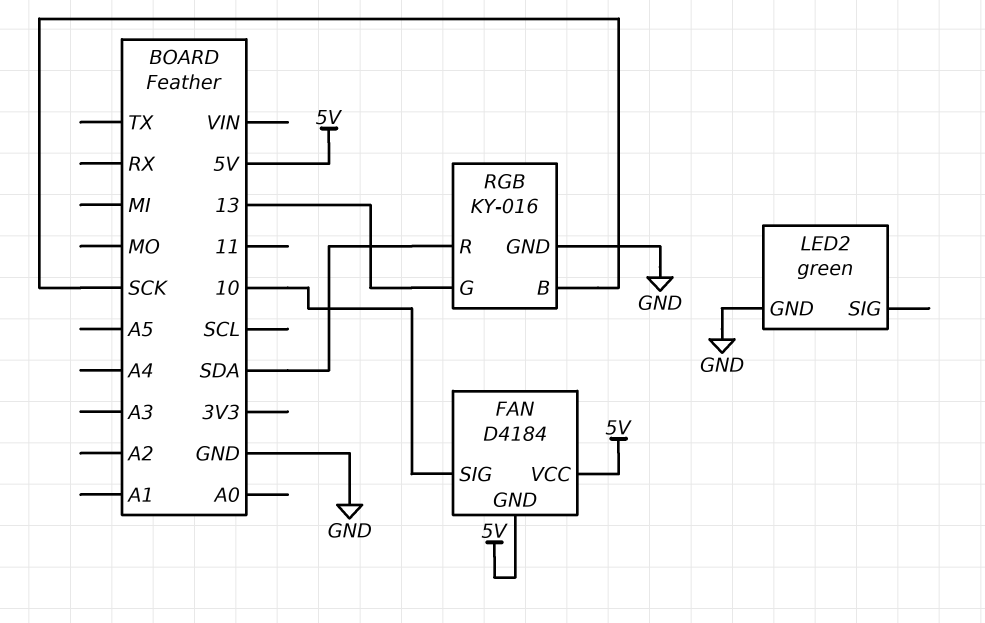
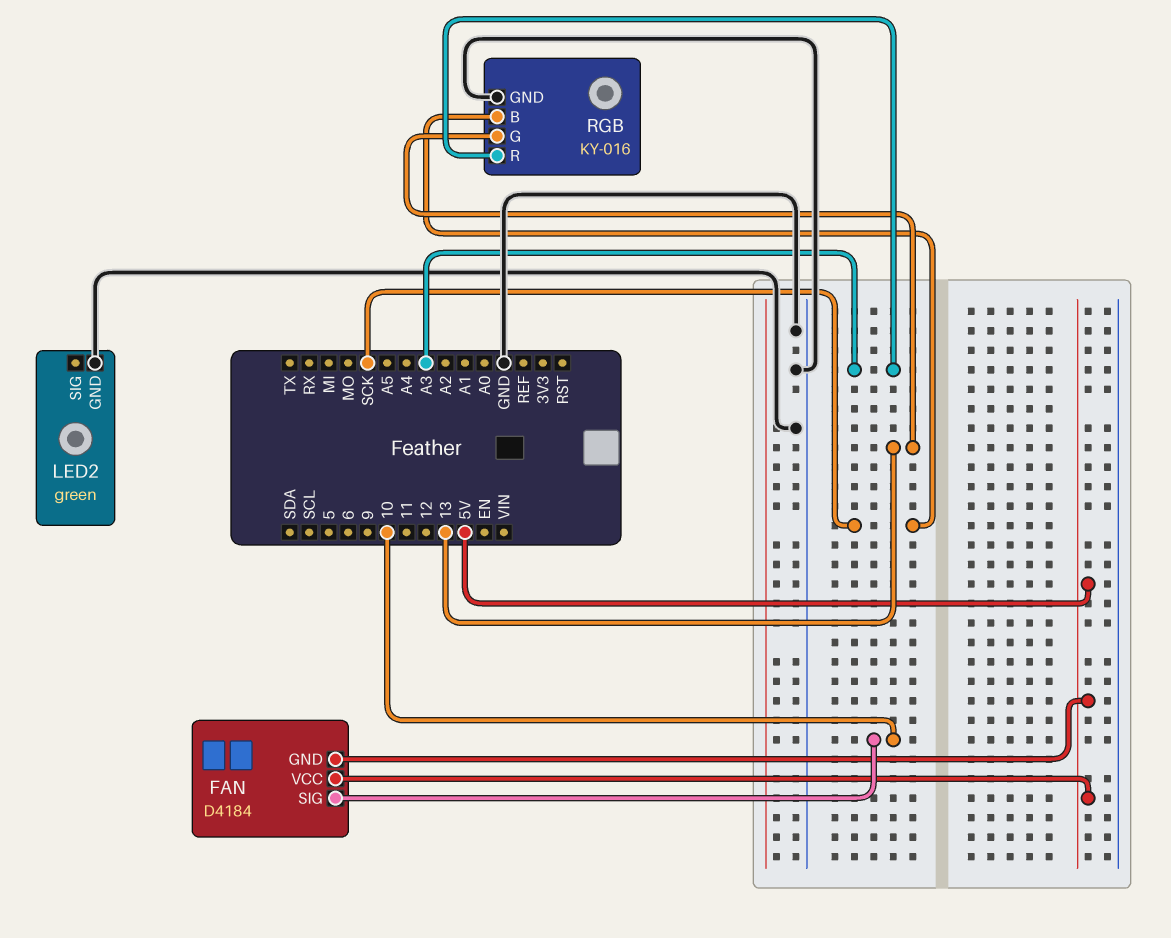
RGB pin R: SDA -> A3

